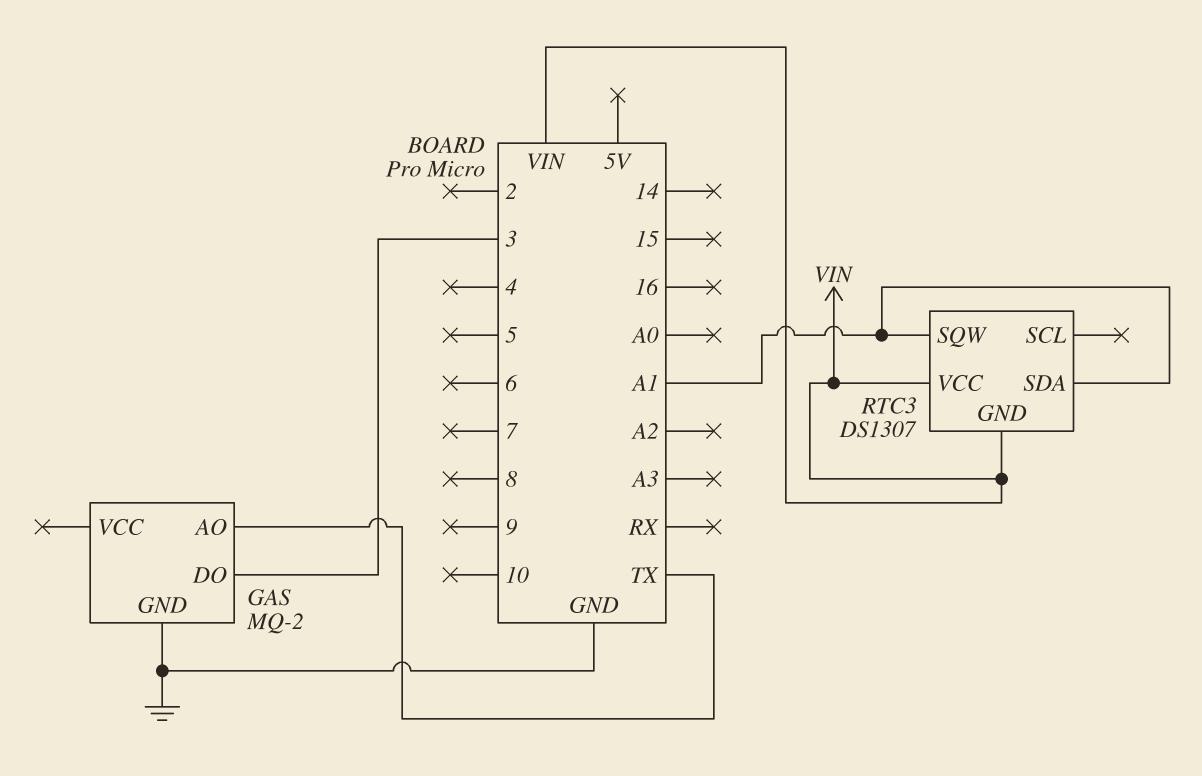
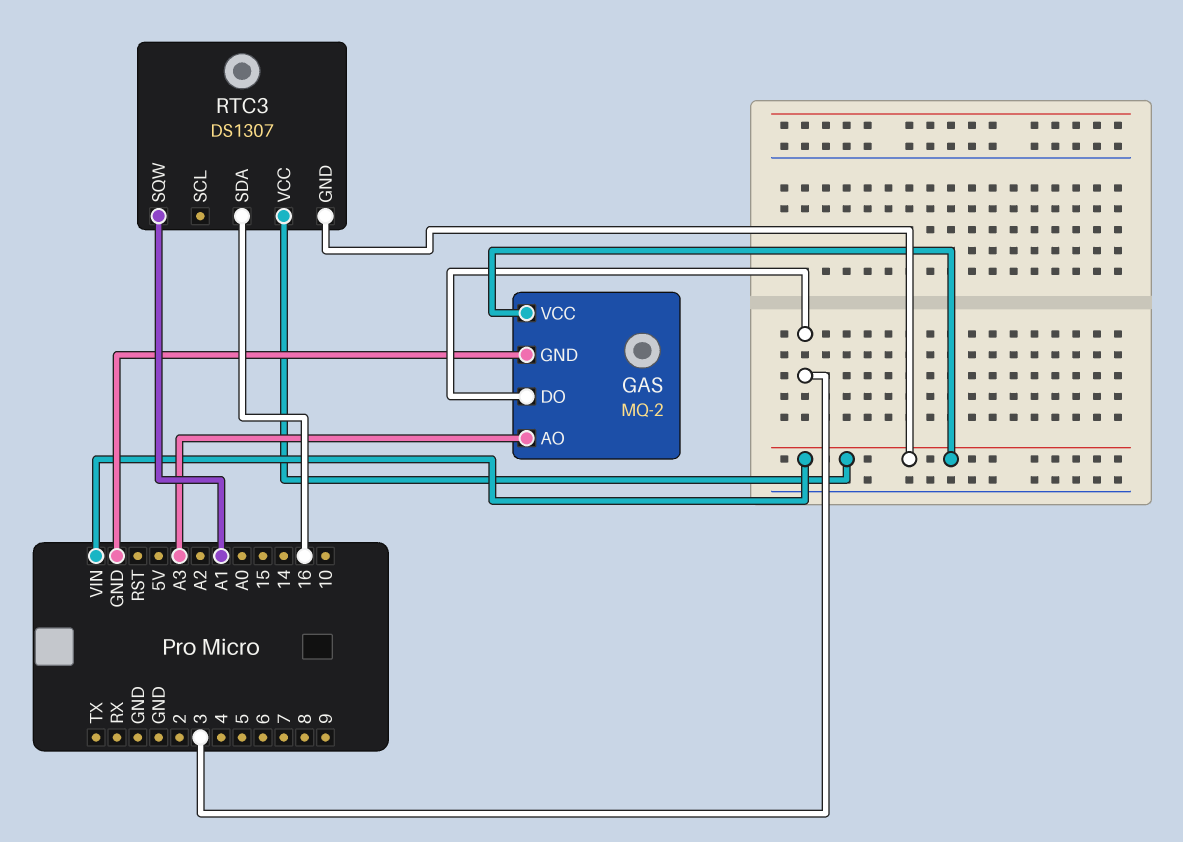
GAS pin AO: TX -> A3
GAS pin VCC: none -> VIN
RTC3 pin SDA: A1 -> 16

